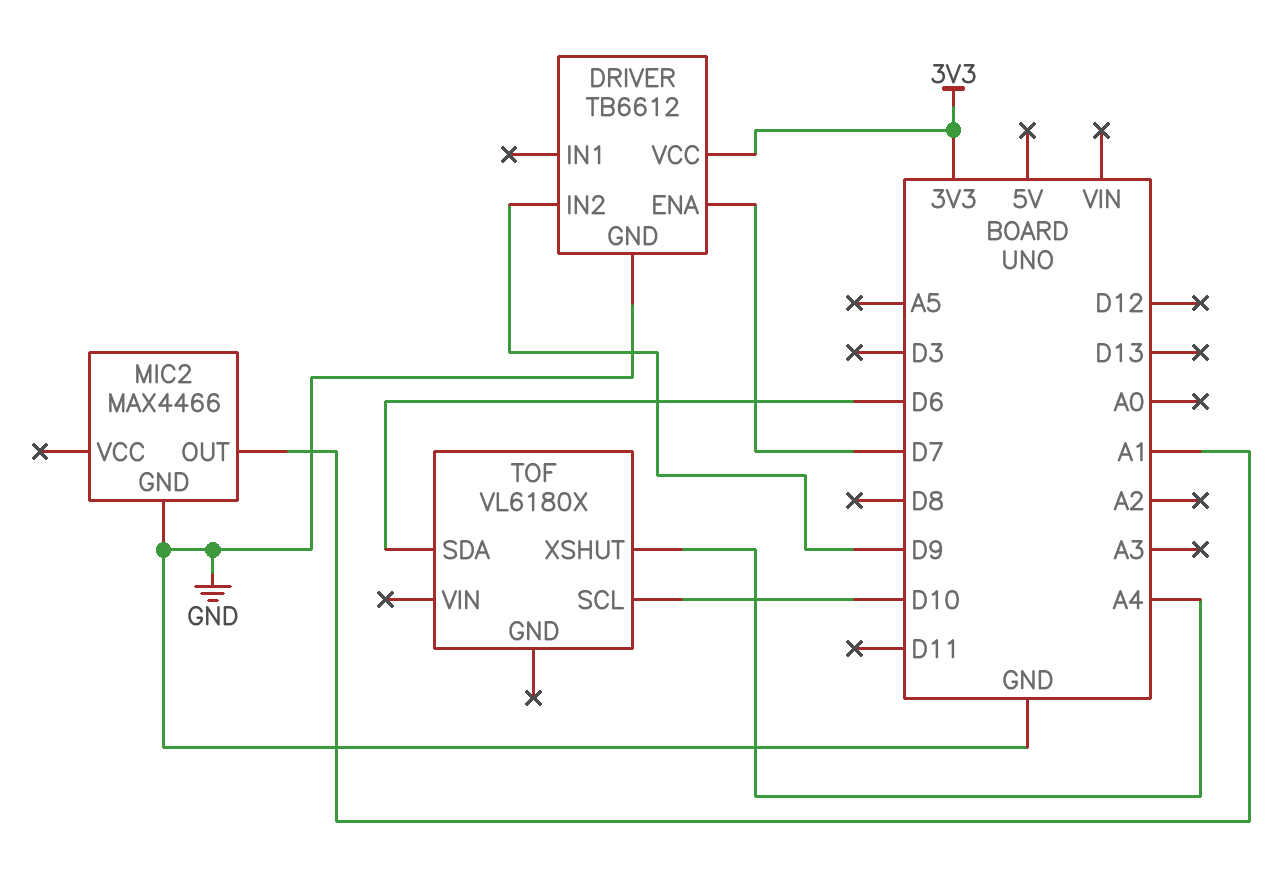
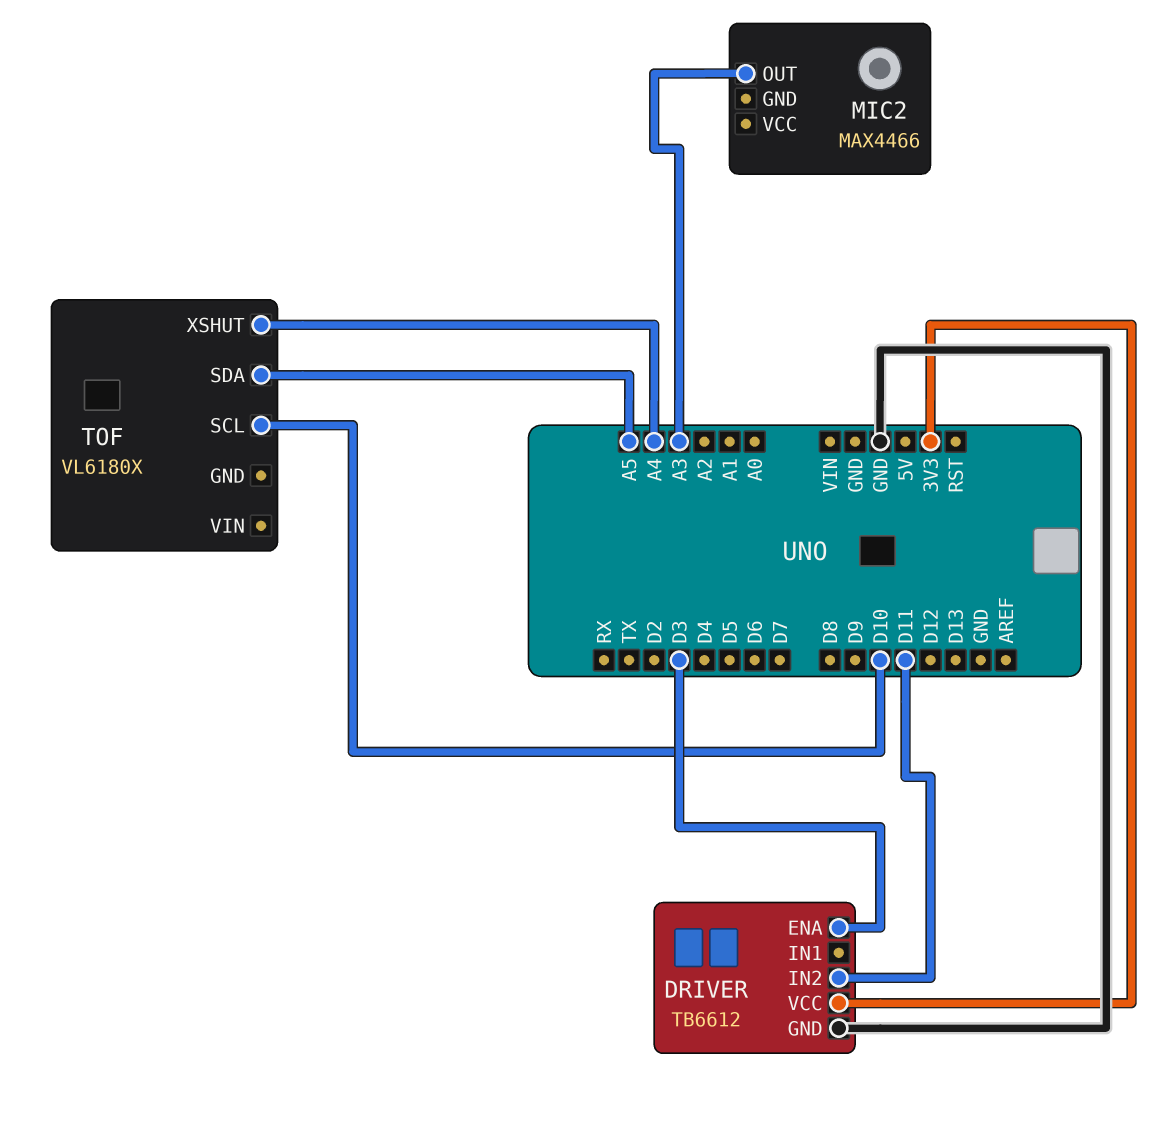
DRIVER pin ENA: D7 -> D3
DRIVER pin IN2: D9 -> D11
MIC2 pin GND: GND -> none
MIC2 pin OUT: A1 -> A3
TOF pin SDA: D6 -> A5

